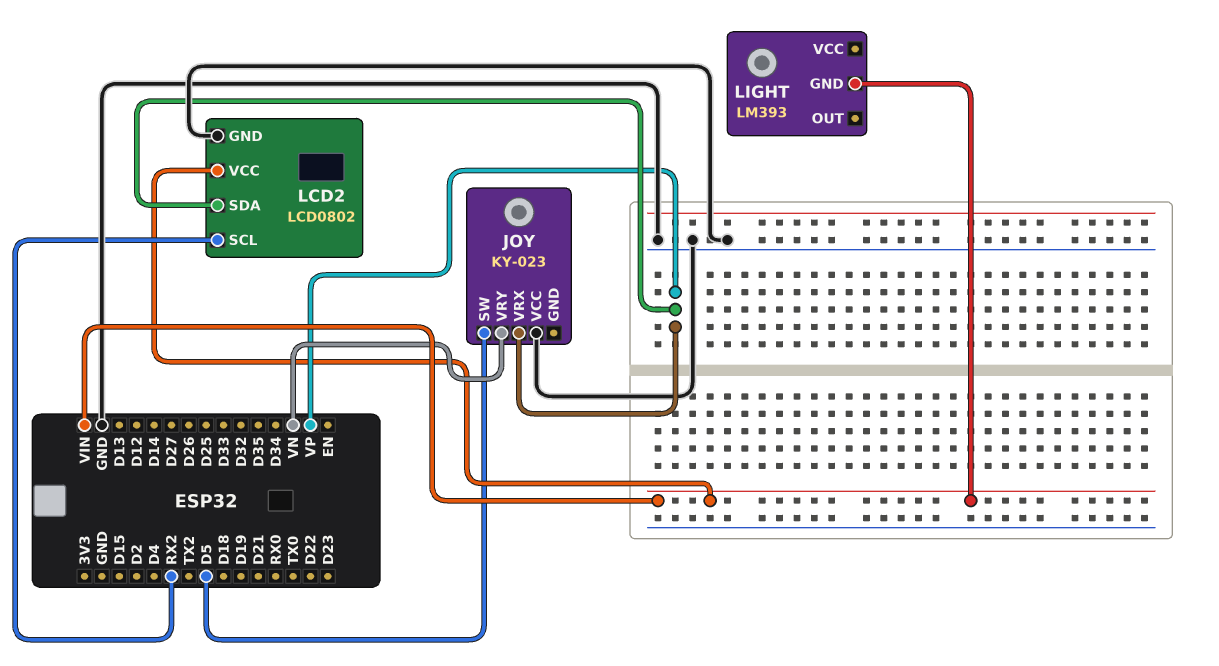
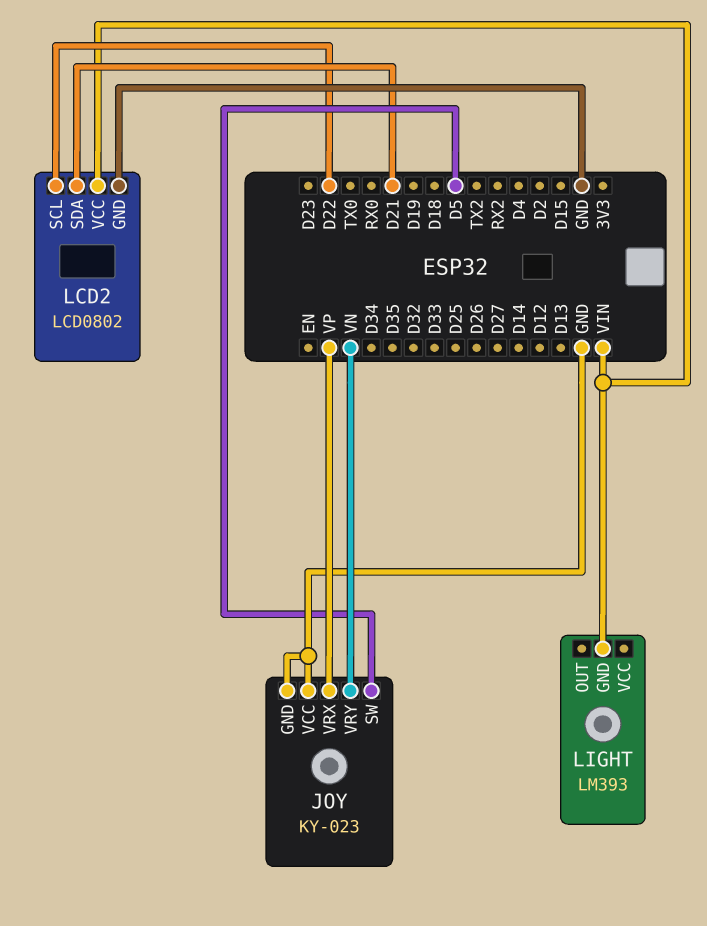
JOY pin GND: none -> GND
LCD2 pin SCL: RX2 -> D22
LCD2 pin SDA: VP -> D21

